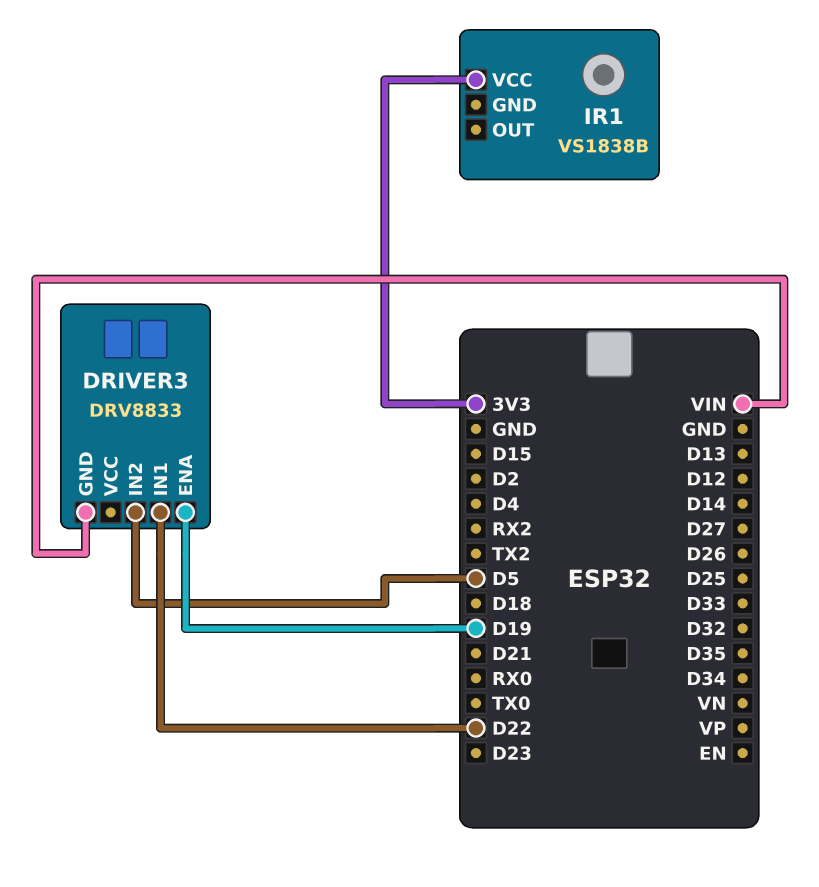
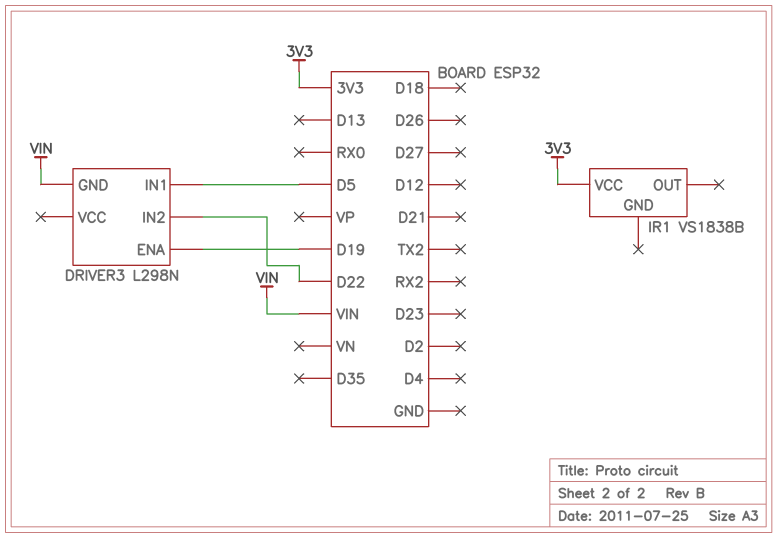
DRIVER3: DRV8833 -> L298N
DRIVER3 pin IN1: D22 -> D5
DRIVER3 pin IN2: D5 -> D22

